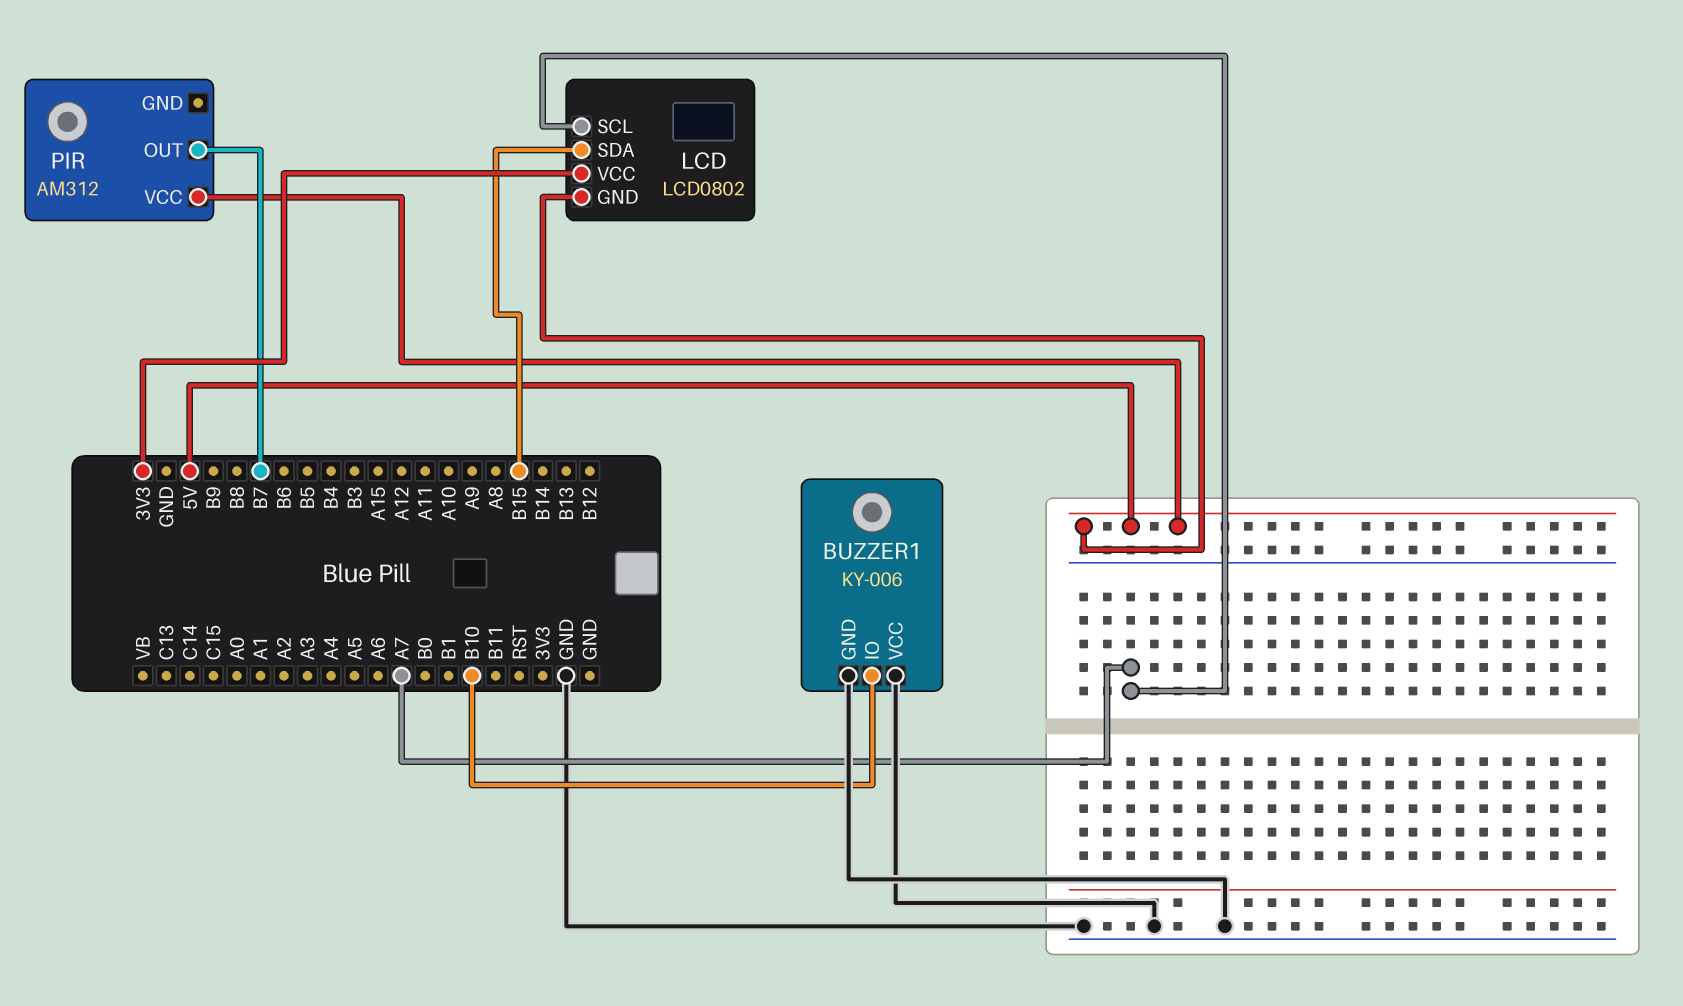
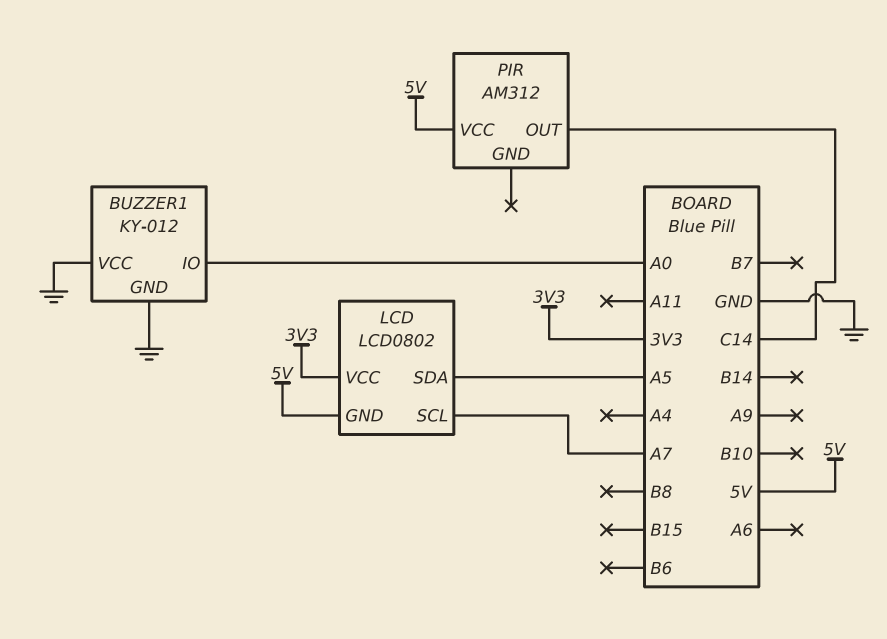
BUZZER1: KY-006 -> KY-012
BUZZER1 pin IO: B10 -> A0
LCD pin SDA: B15 -> A5
PIR pin OUT: B7 -> C14

